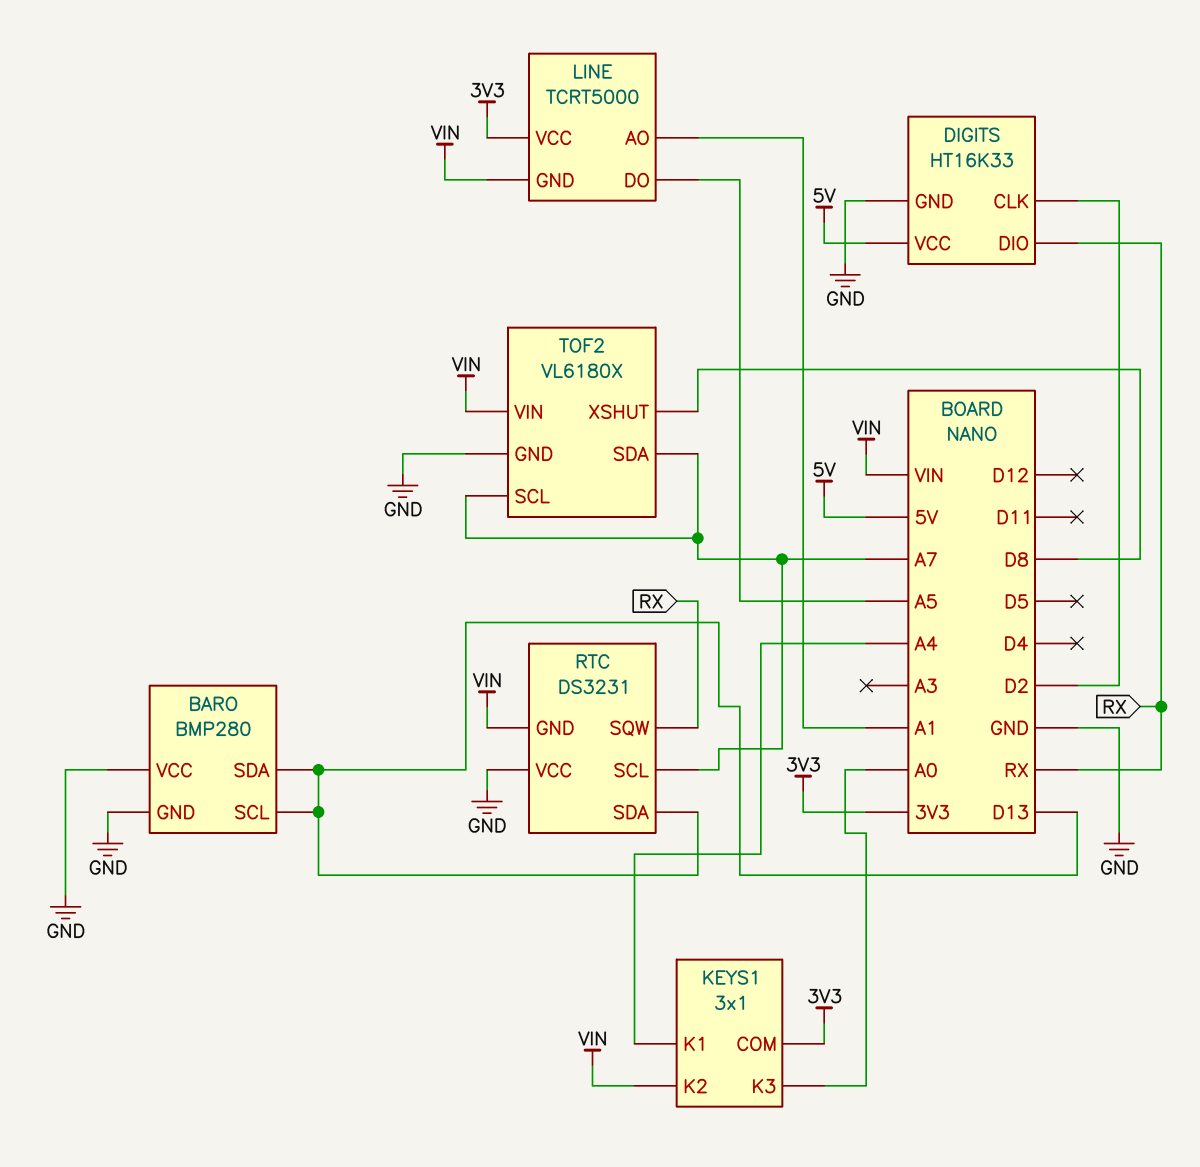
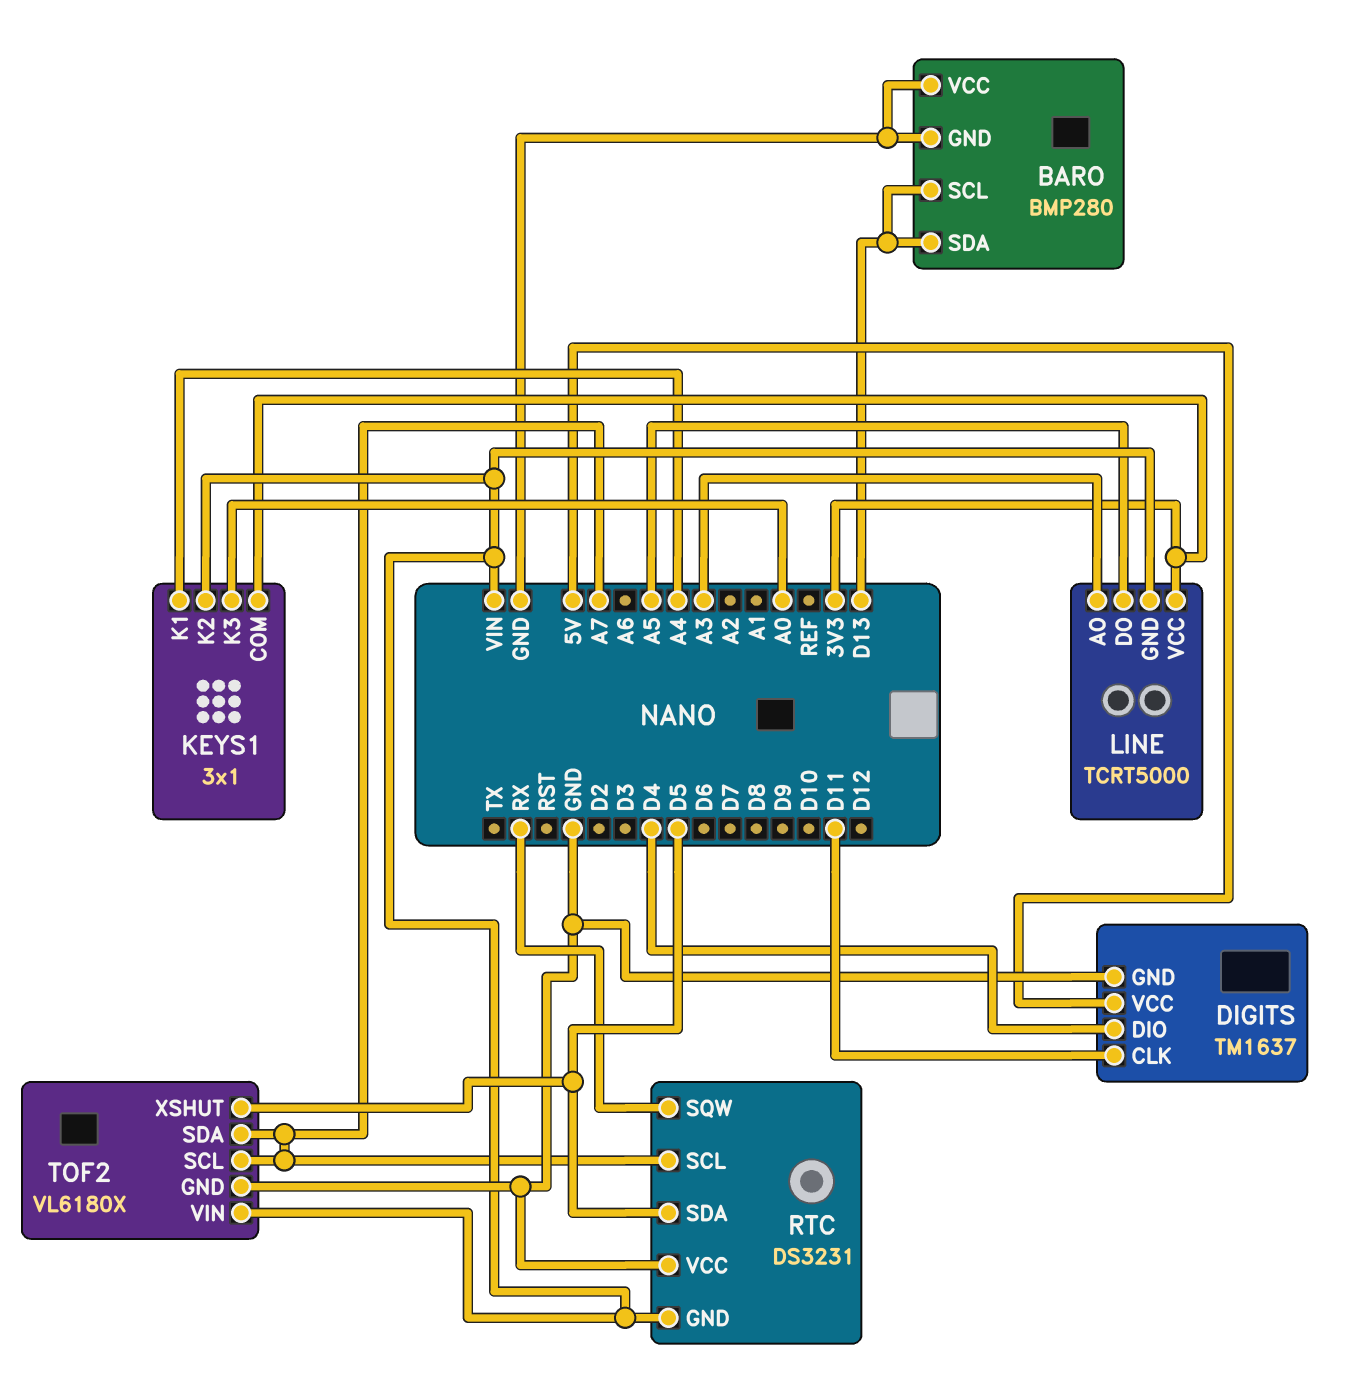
DIGITS: HT16K33 -> TM1637
DIGITS pin CLK: D2 -> D11
DIGITS pin DIO: RX -> D4
LINE pin AO: A1 -> A3
RTC pin SDA: D13 -> D5
TOF2 pin XSHUT: D8 -> D5

